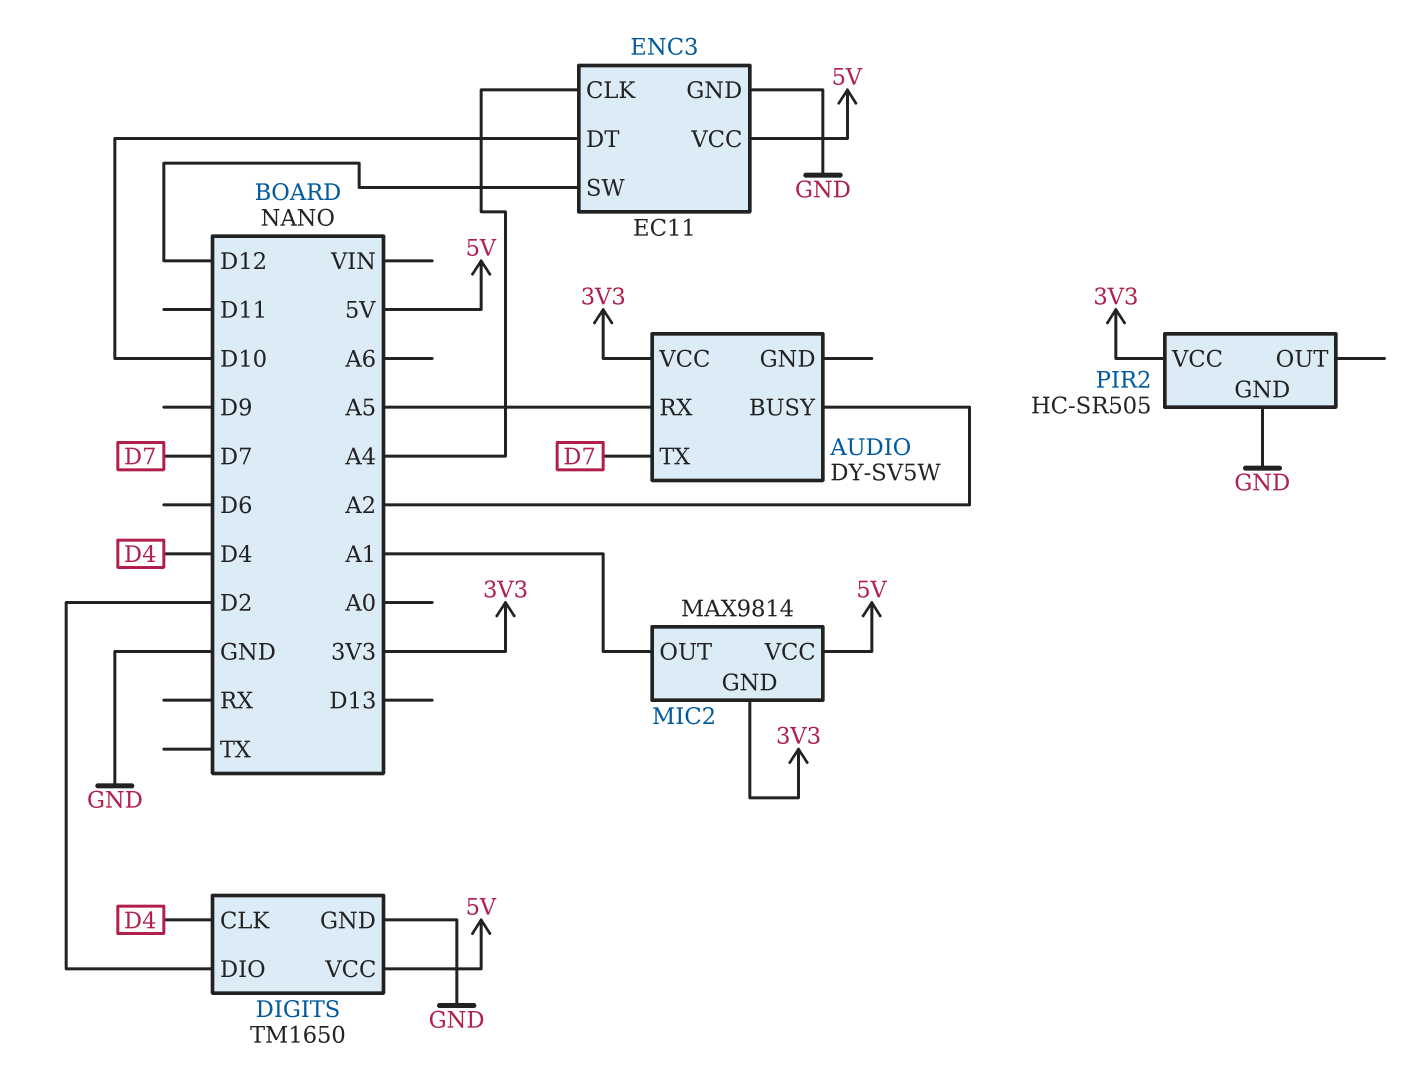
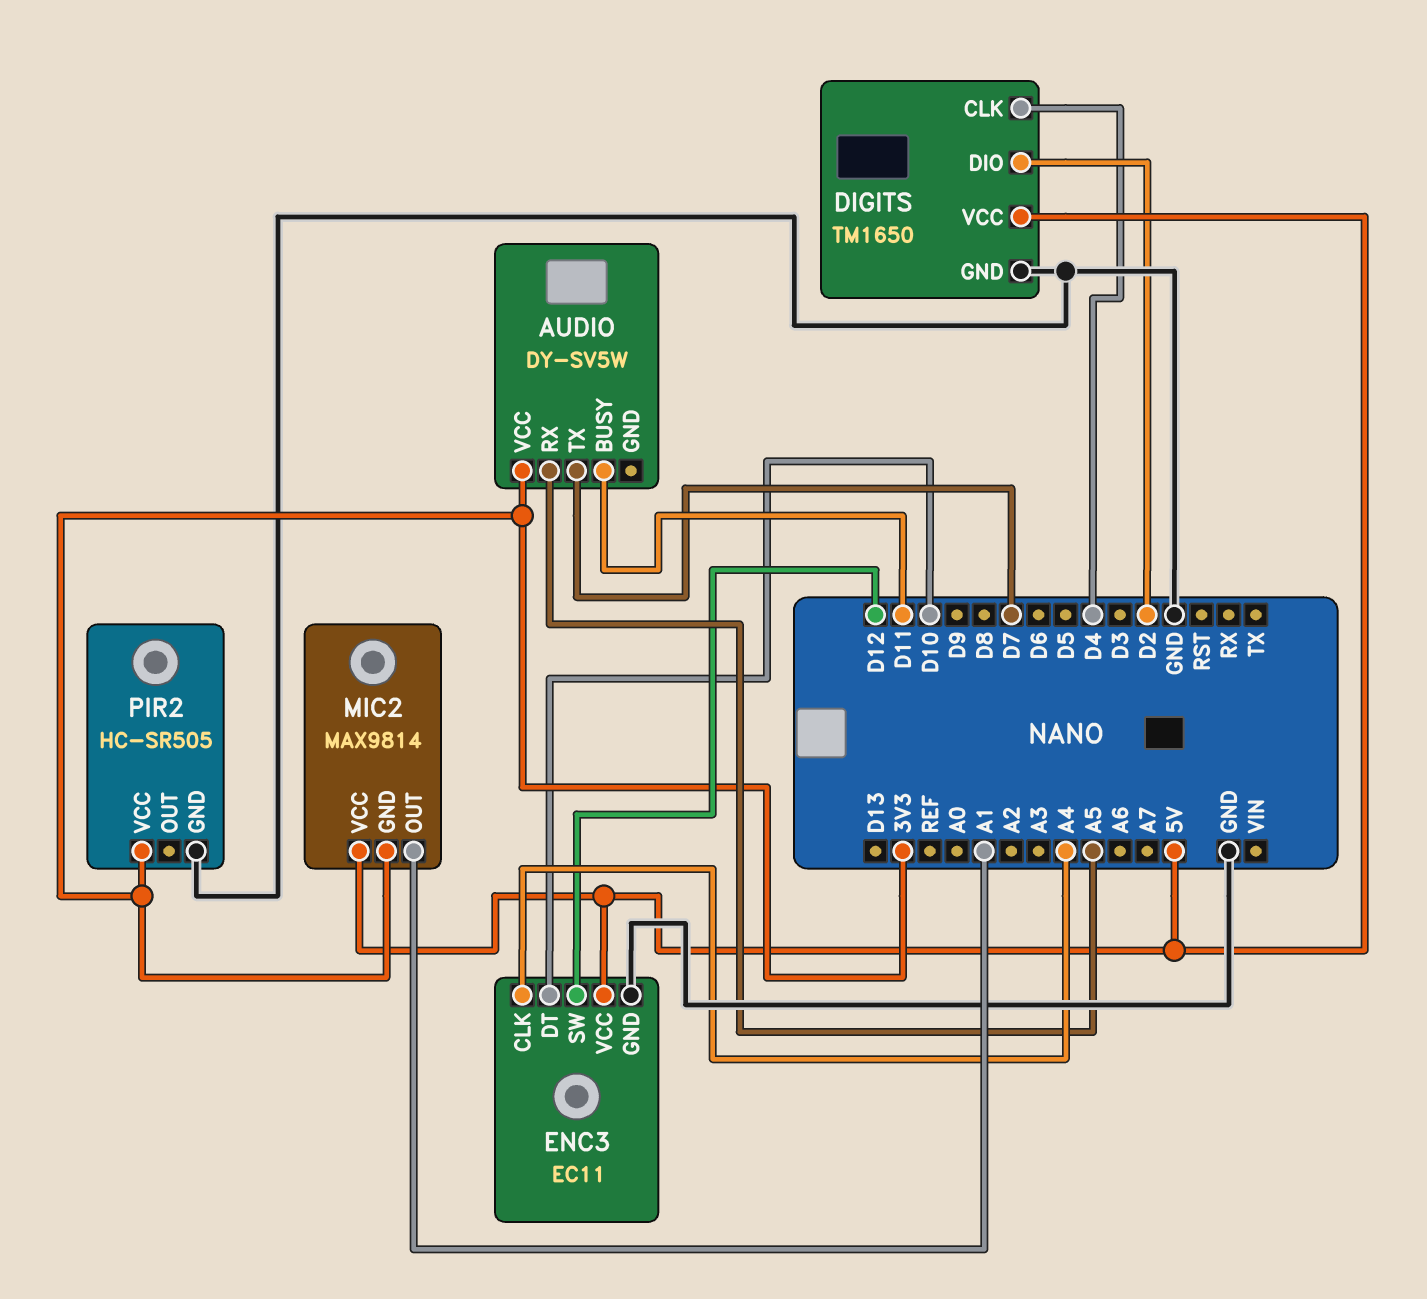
AUDIO pin BUSY: A2 -> D11

